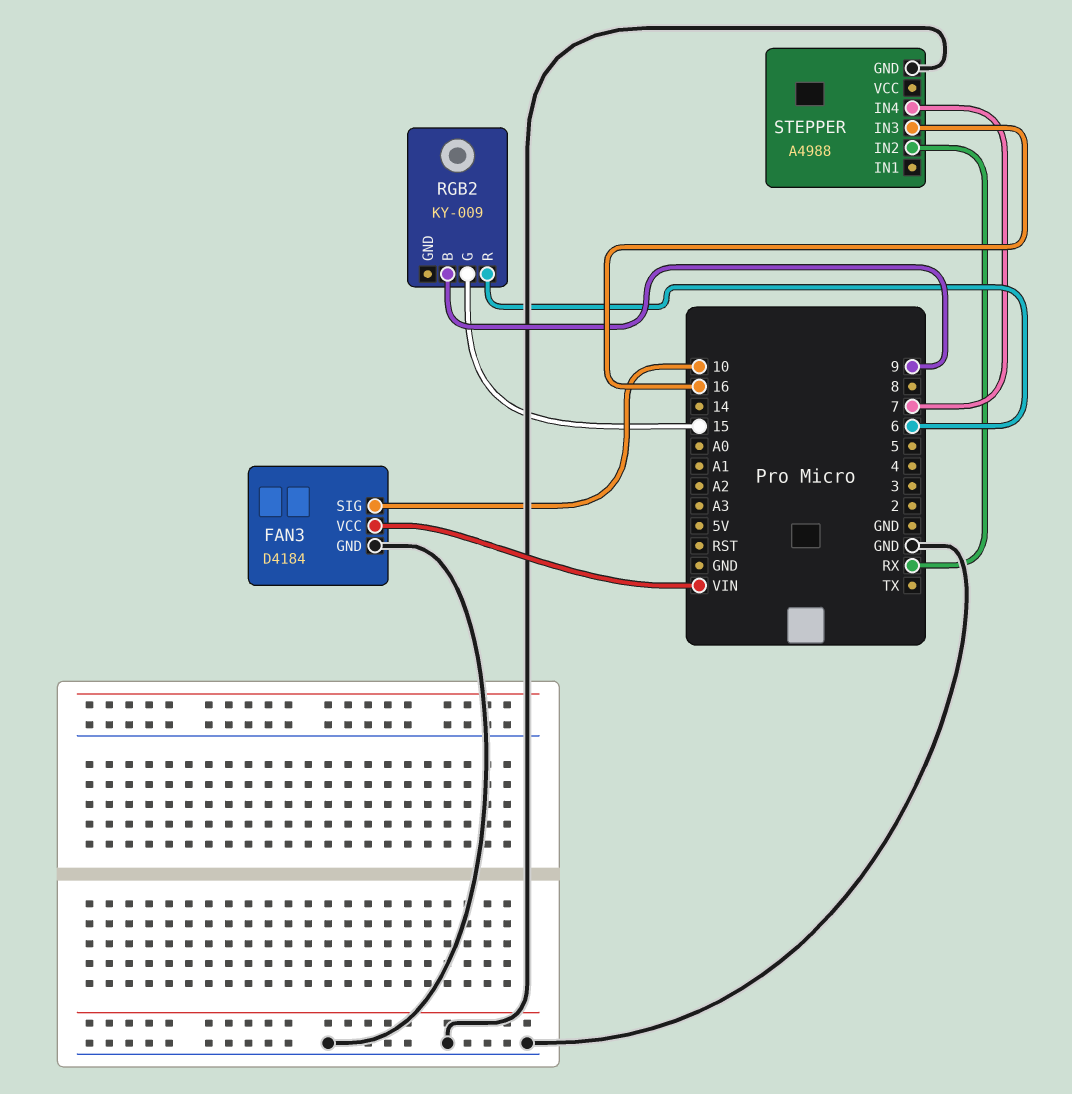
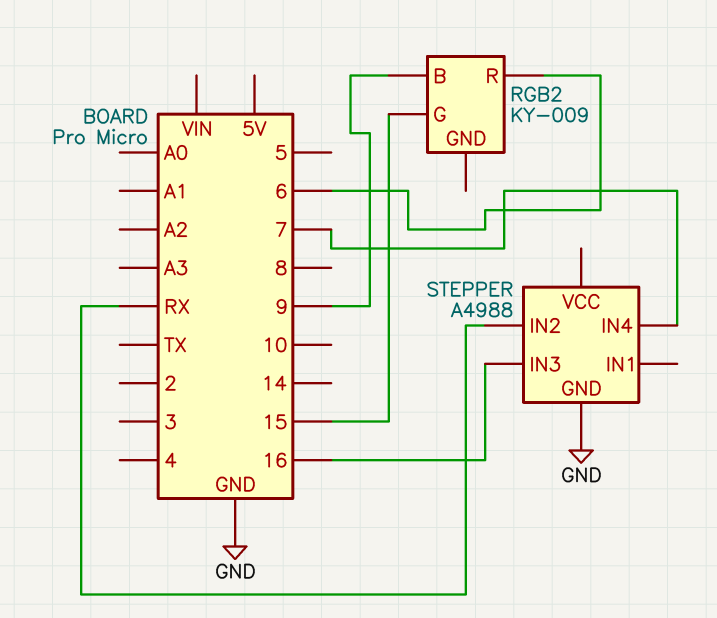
FAN3: D4184 -> none
FAN3 pin GND: GND -> none
FAN3 pin SIG: 10 -> none
FAN3 pin VCC: VIN -> none

